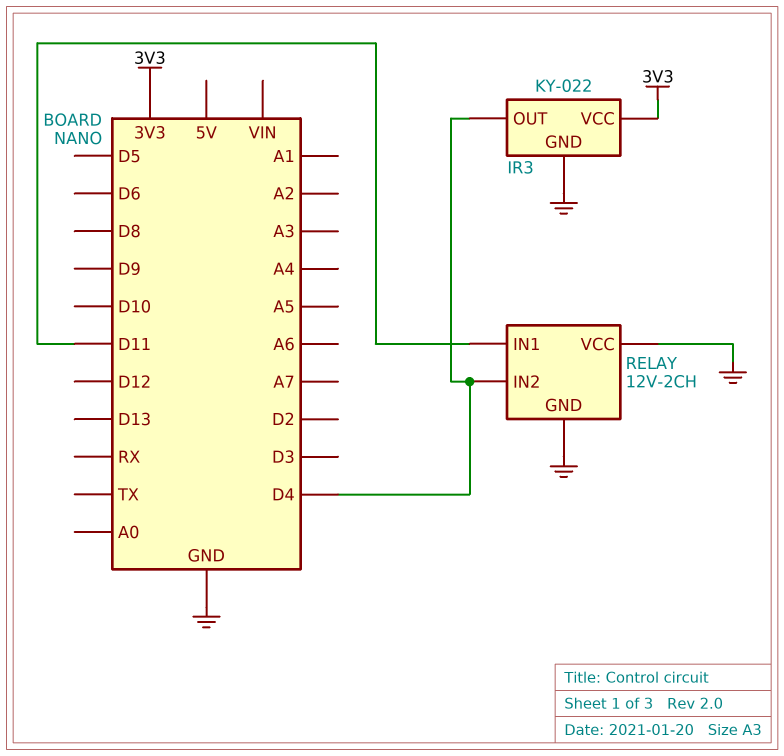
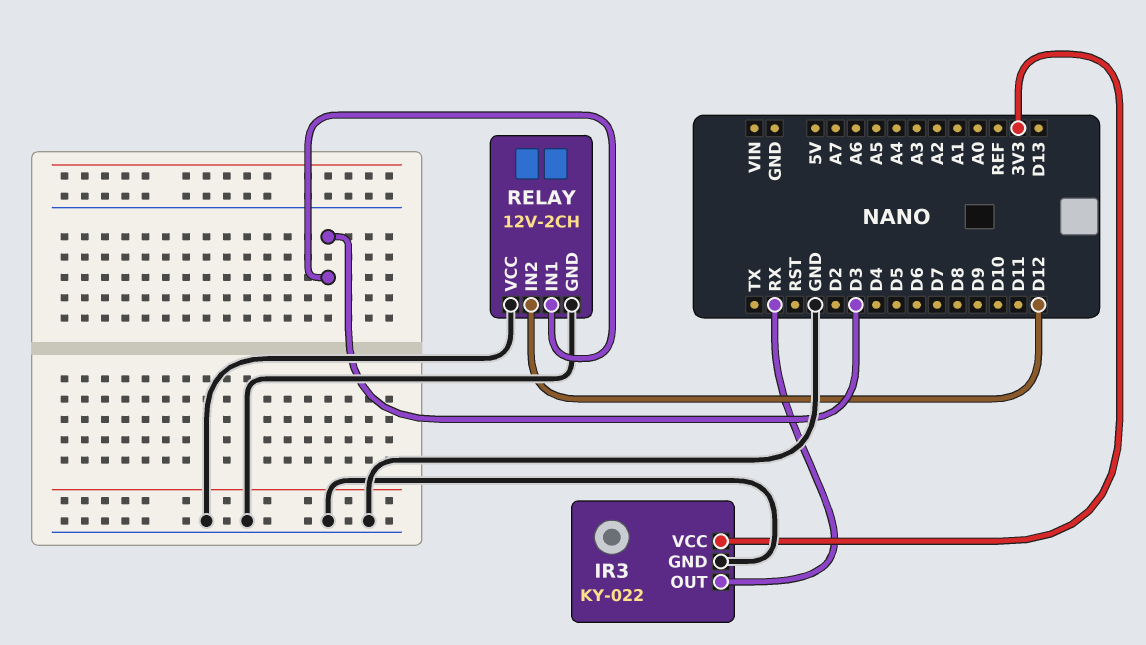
IR3 pin OUT: D4 -> RX
RELAY pin IN1: D11 -> D3
RELAY pin IN2: D4 -> D12

